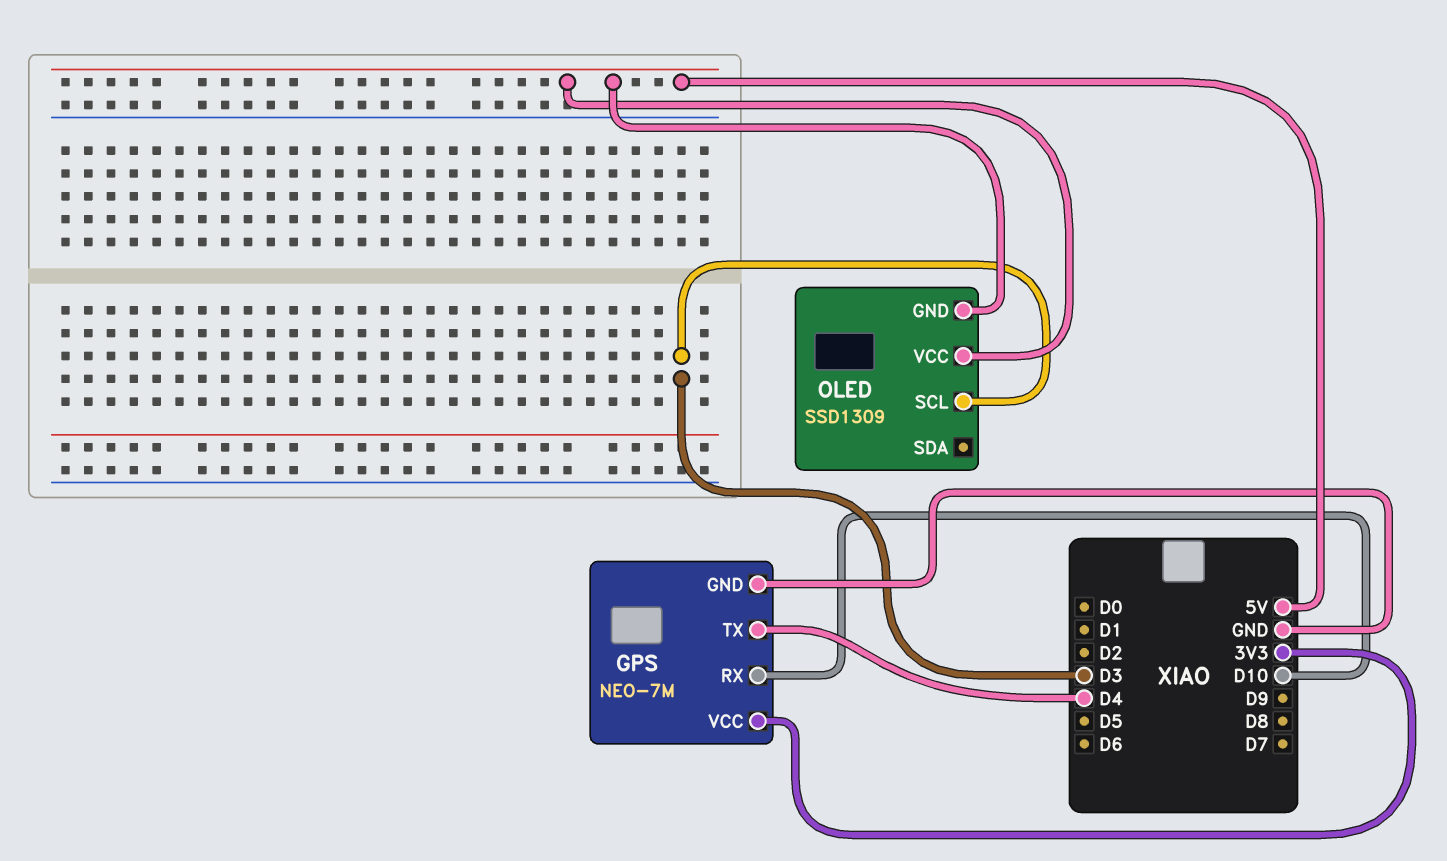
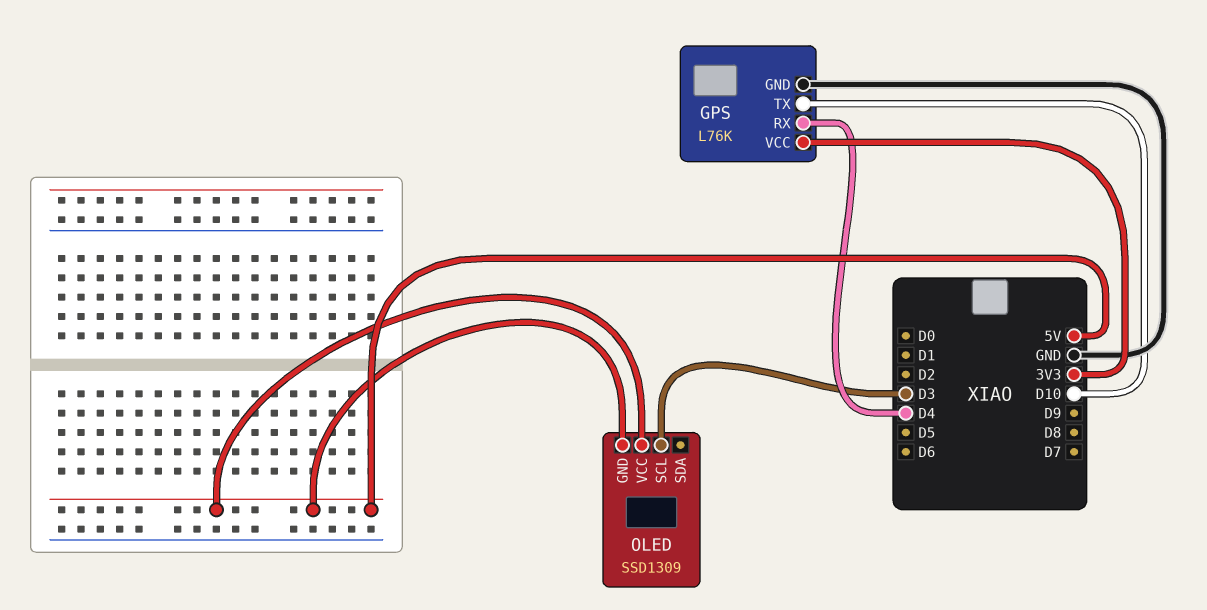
GPS: NEO-7M -> L76K
GPS pin RX: D10 -> D4
GPS pin TX: D4 -> D10

